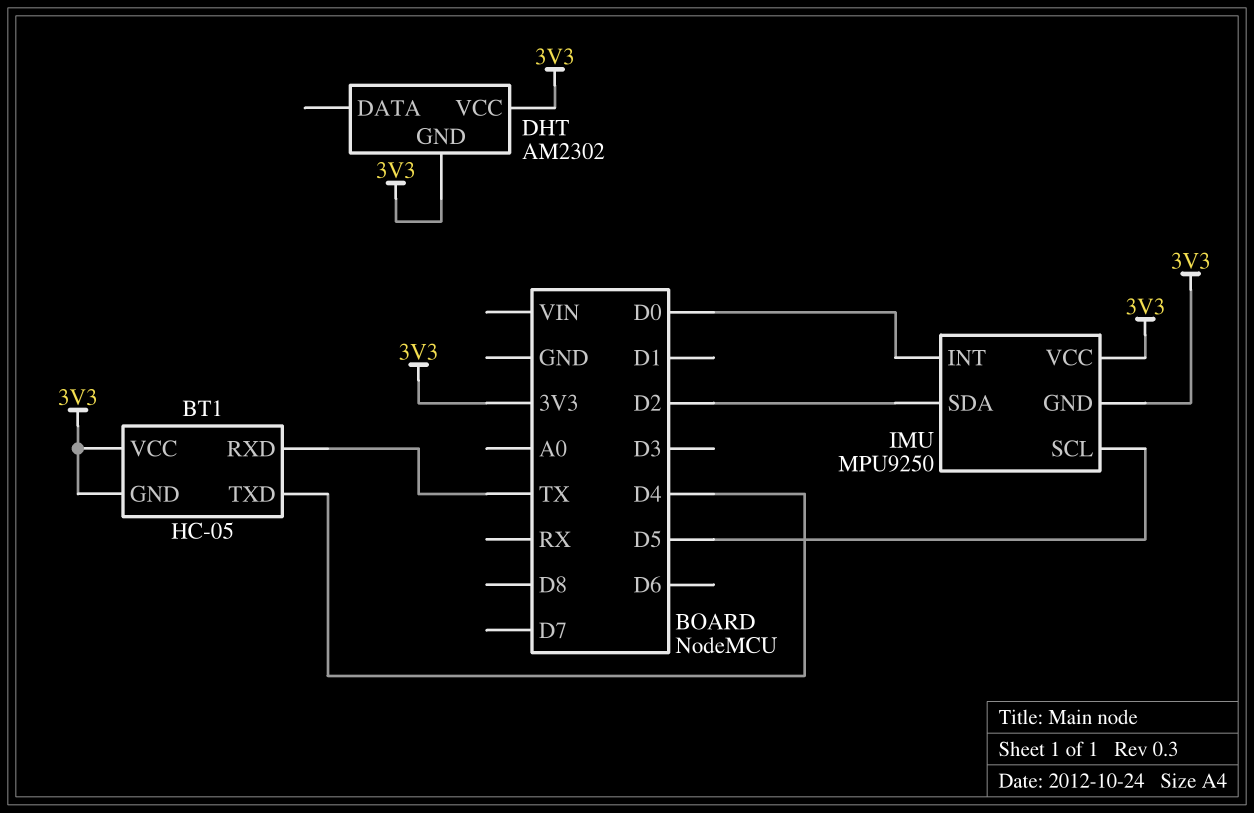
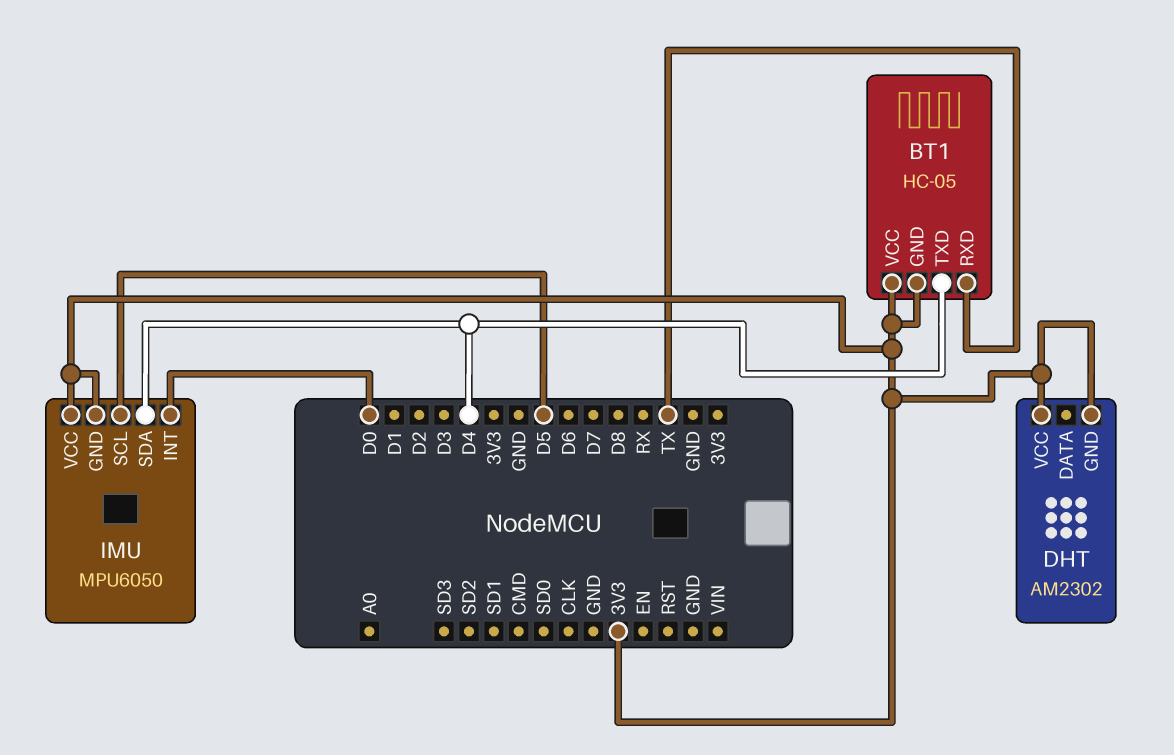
IMU: MPU9250 -> MPU6050
IMU pin SDA: D2 -> D4

